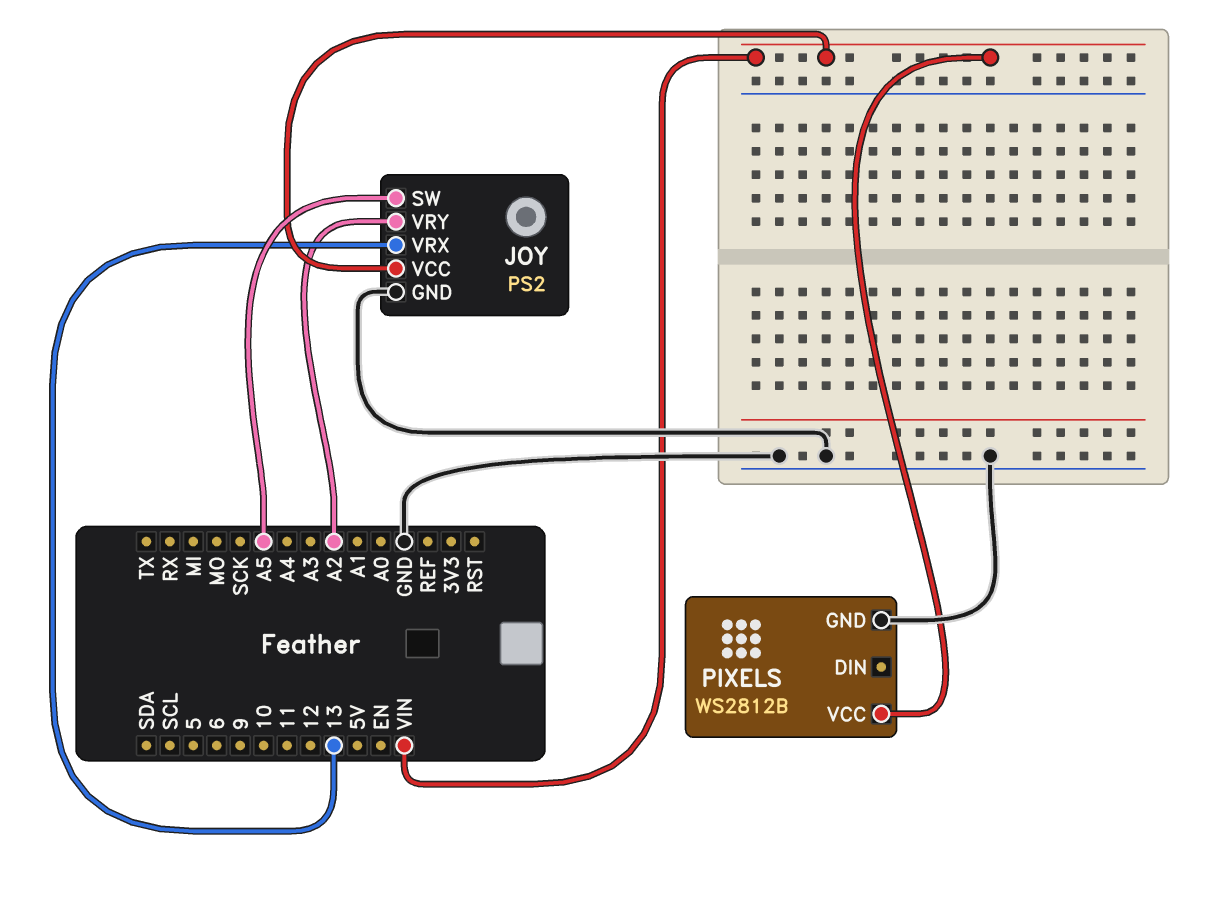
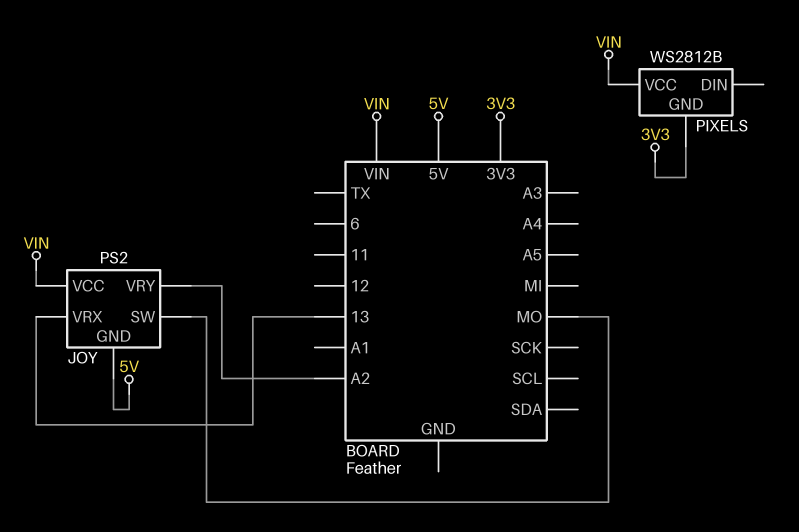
JOY pin GND: GND -> 5V
JOY pin SW: A5 -> MO
PIXELS pin GND: GND -> 3V3

